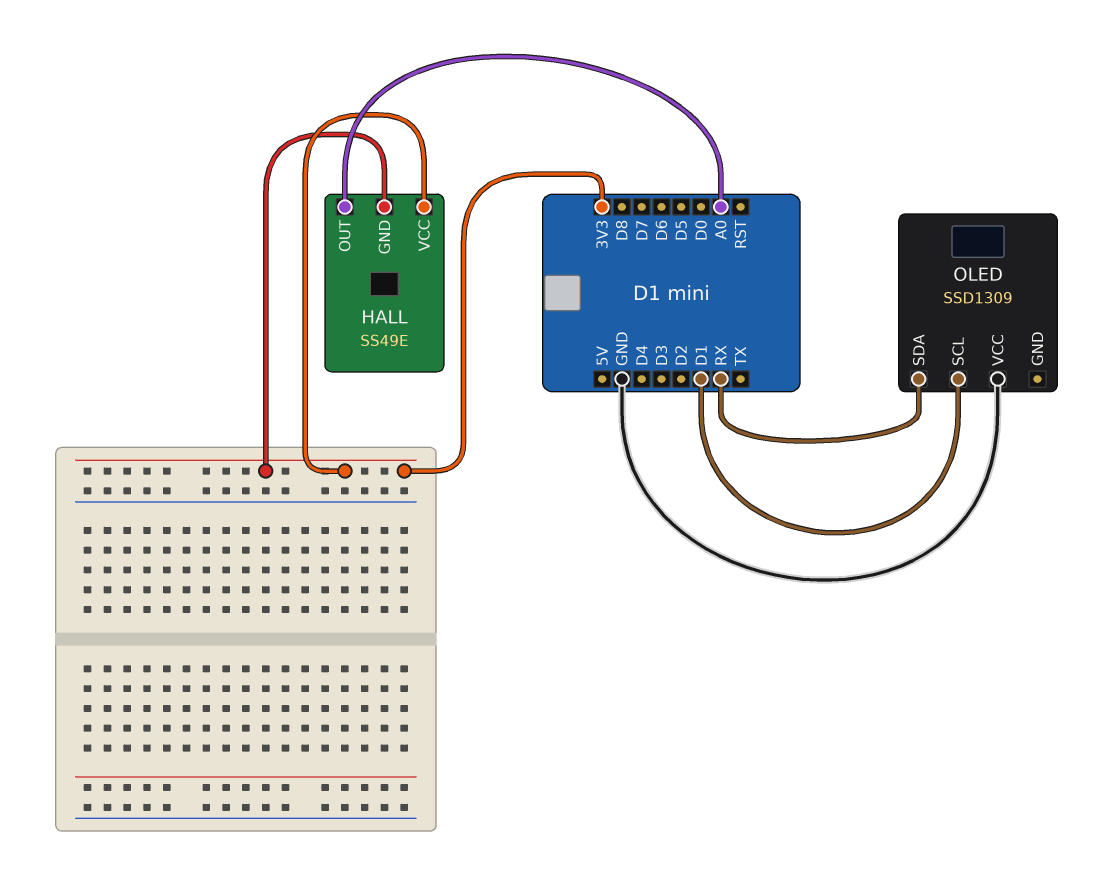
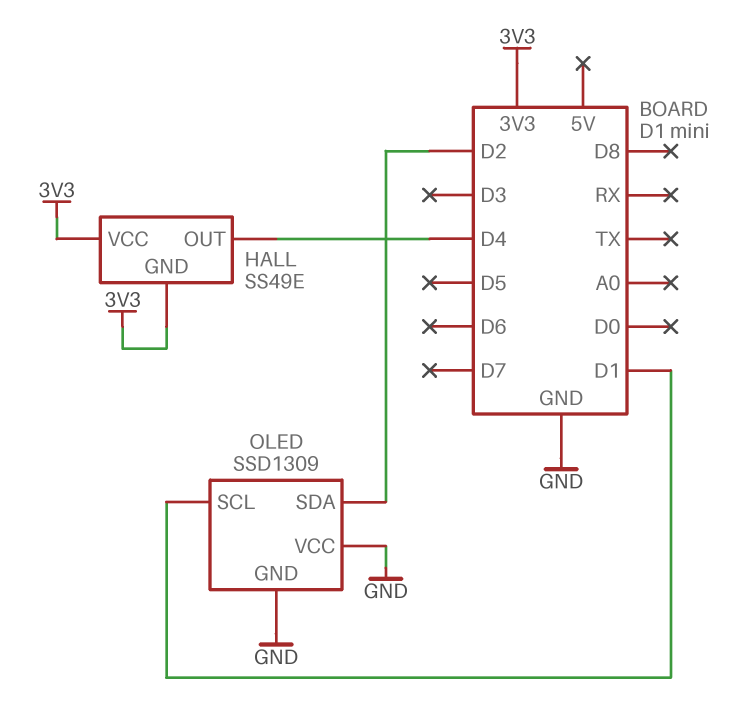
HALL pin OUT: A0 -> D4
OLED pin GND: none -> GND
OLED pin SDA: RX -> D2

